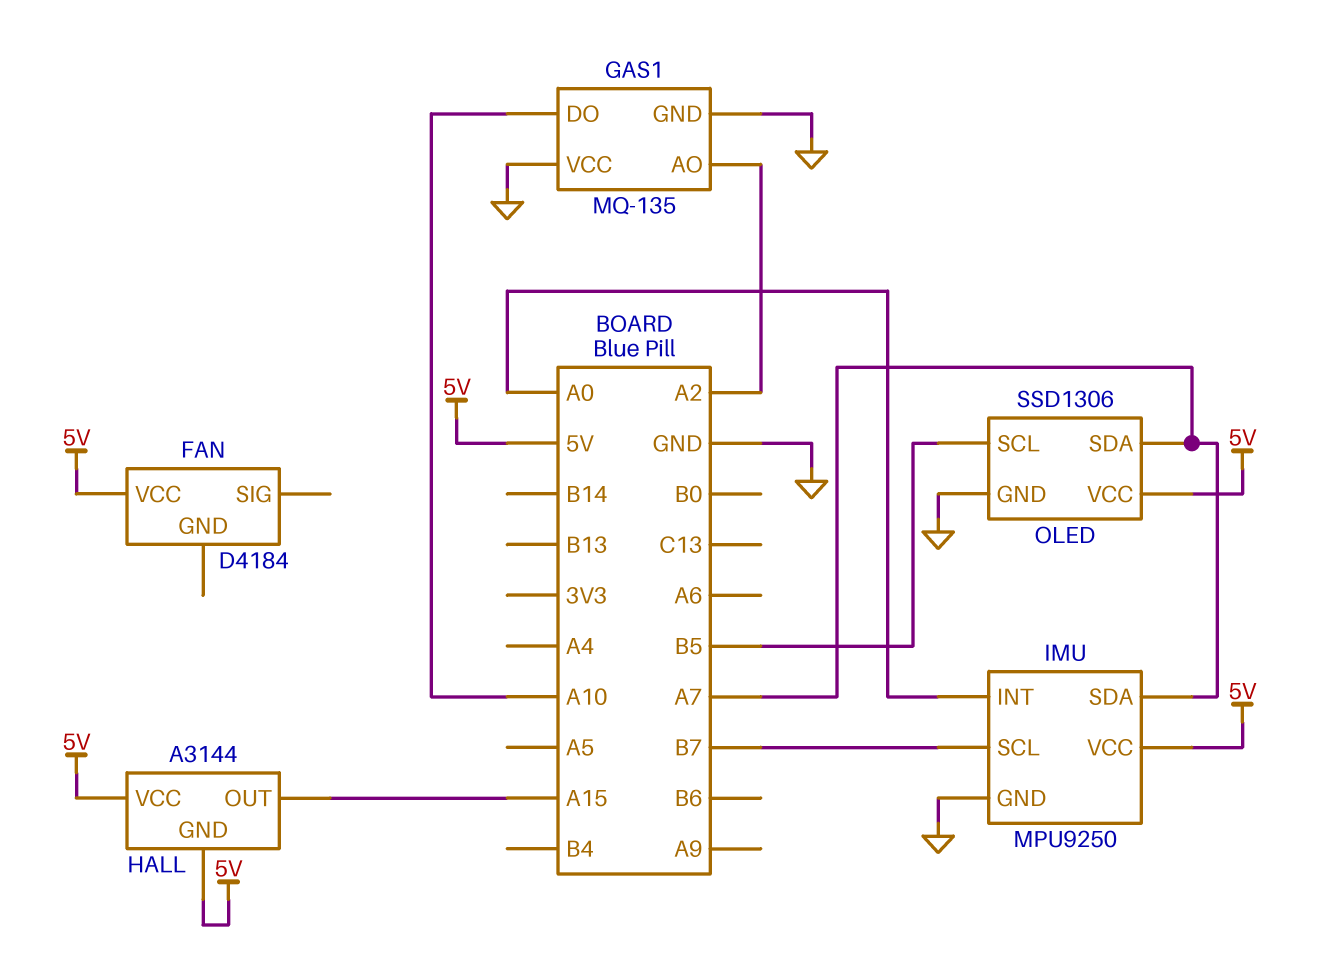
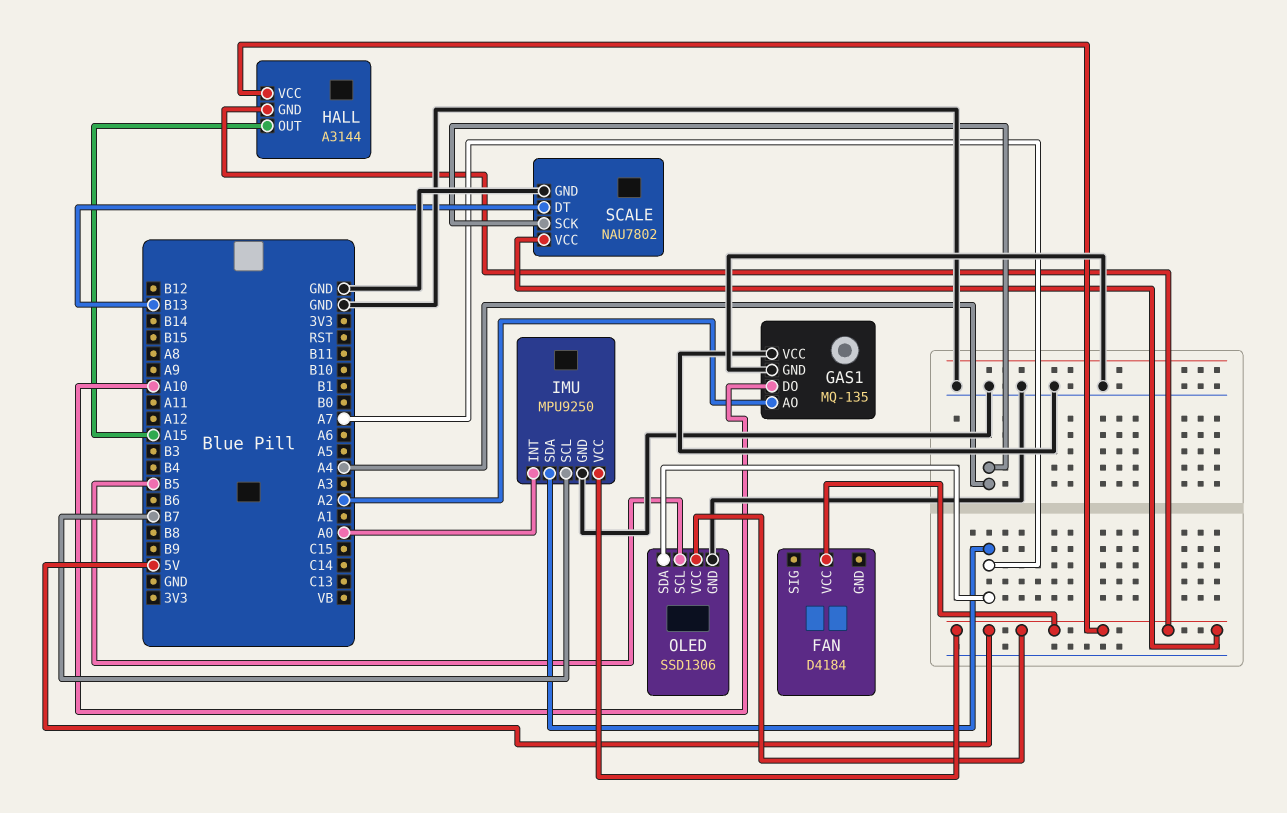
SCALE: none -> NAU7802
SCALE pin DT: none -> B13
SCALE pin GND: none -> GND
SCALE pin SCK: none -> A4
SCALE pin VCC: none -> 5V

